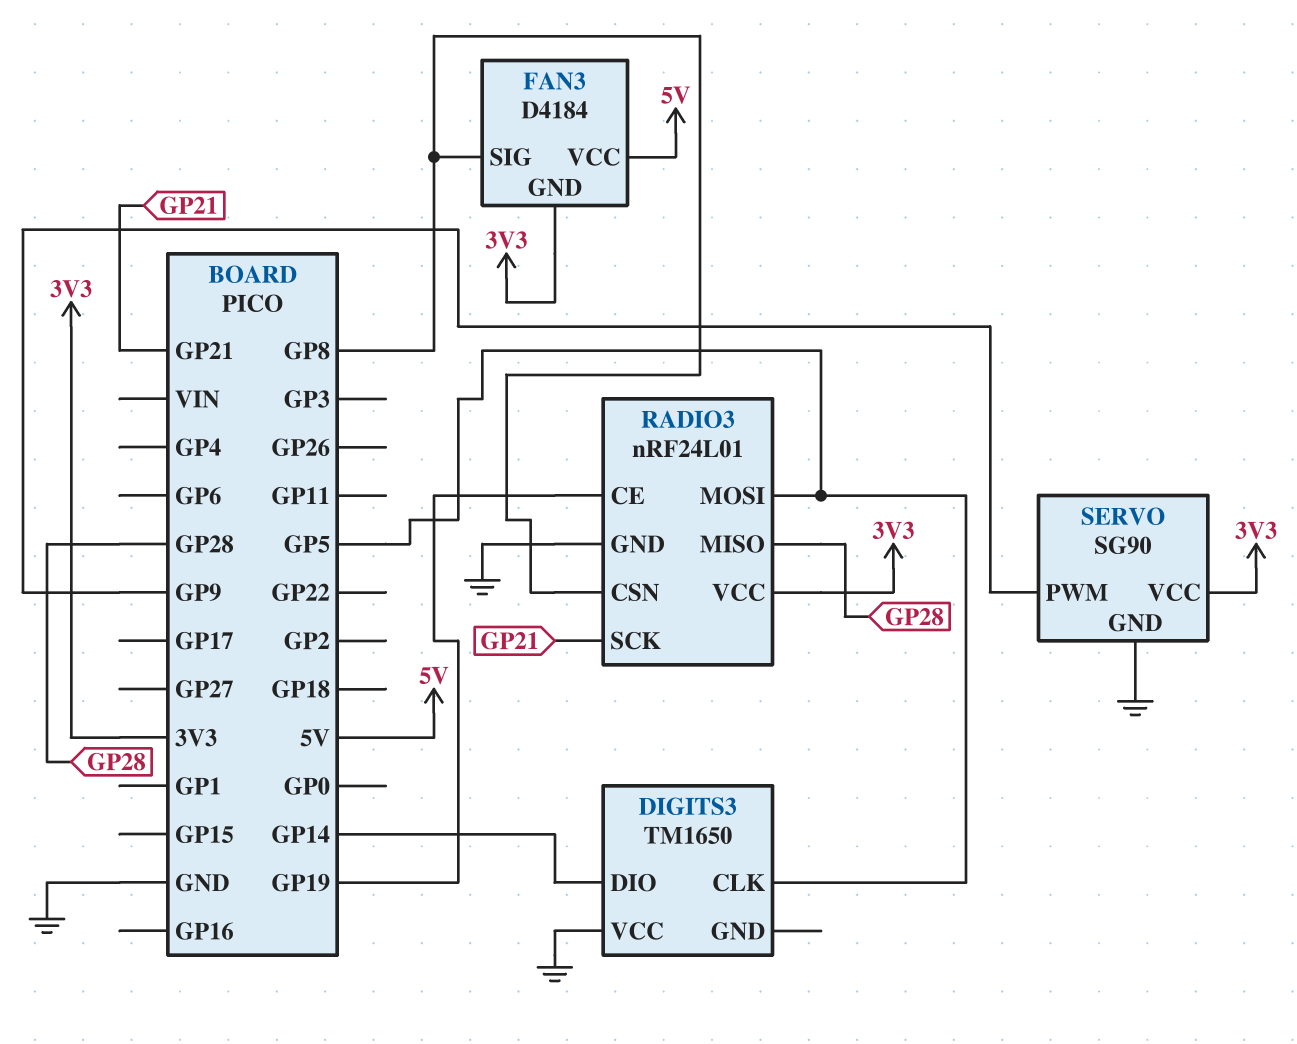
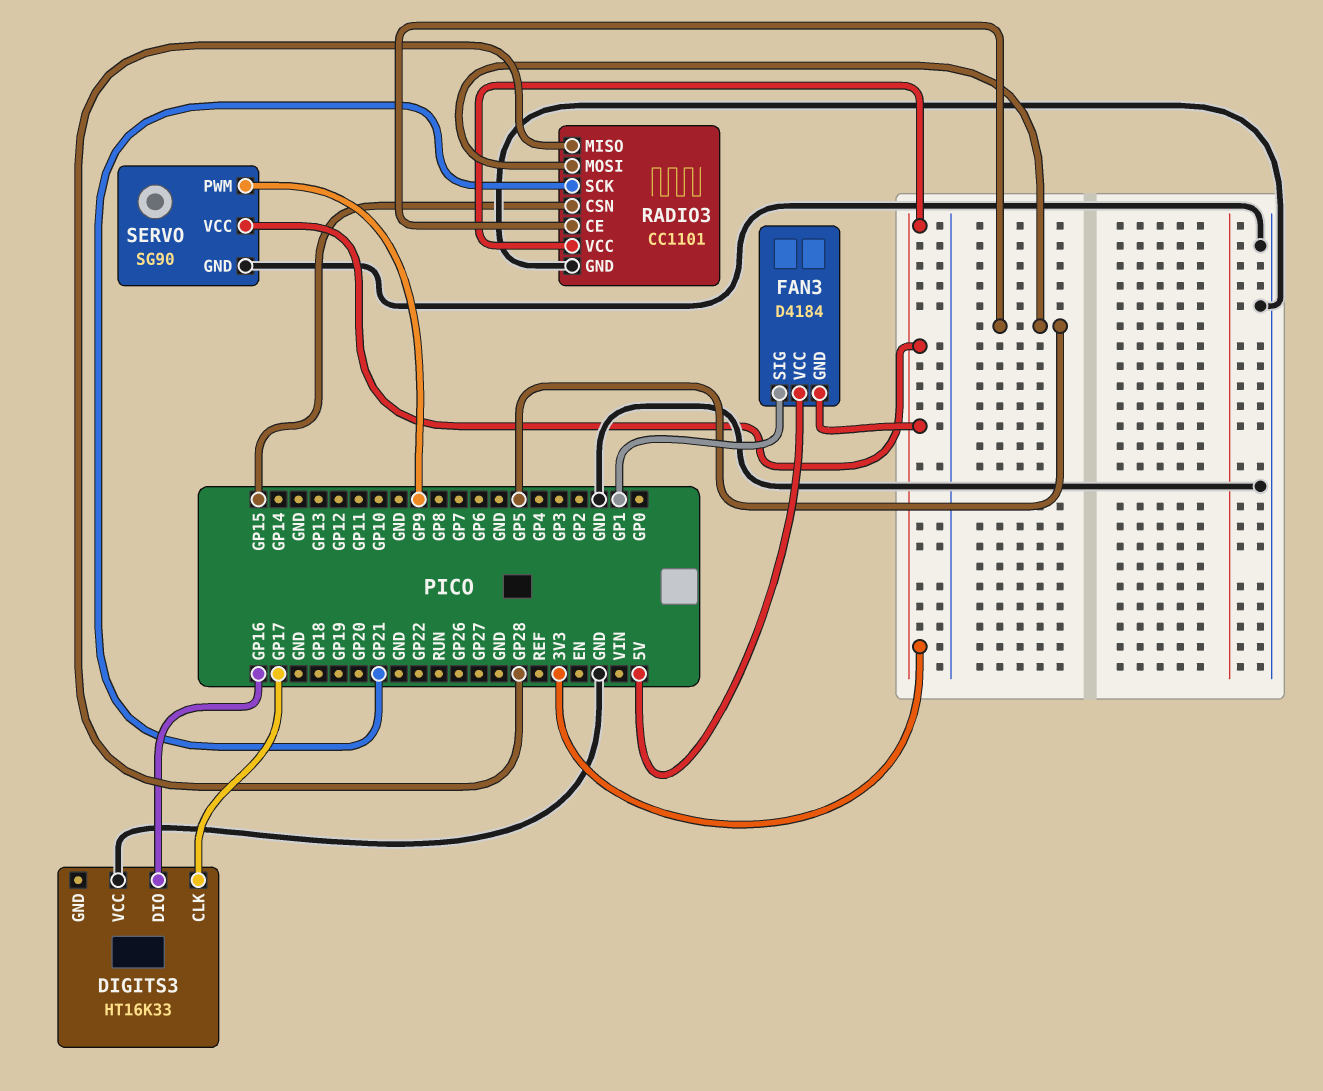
DIGITS3: TM1650 -> HT16K33
DIGITS3 pin CLK: GP5 -> GP17
DIGITS3 pin DIO: GP14 -> GP16
FAN3 pin SIG: GP8 -> GP1
RADIO3: nRF24L01 -> CC1101
RADIO3 pin CE: GP19 -> GP5
RADIO3 pin CSN: GP8 -> GP15

